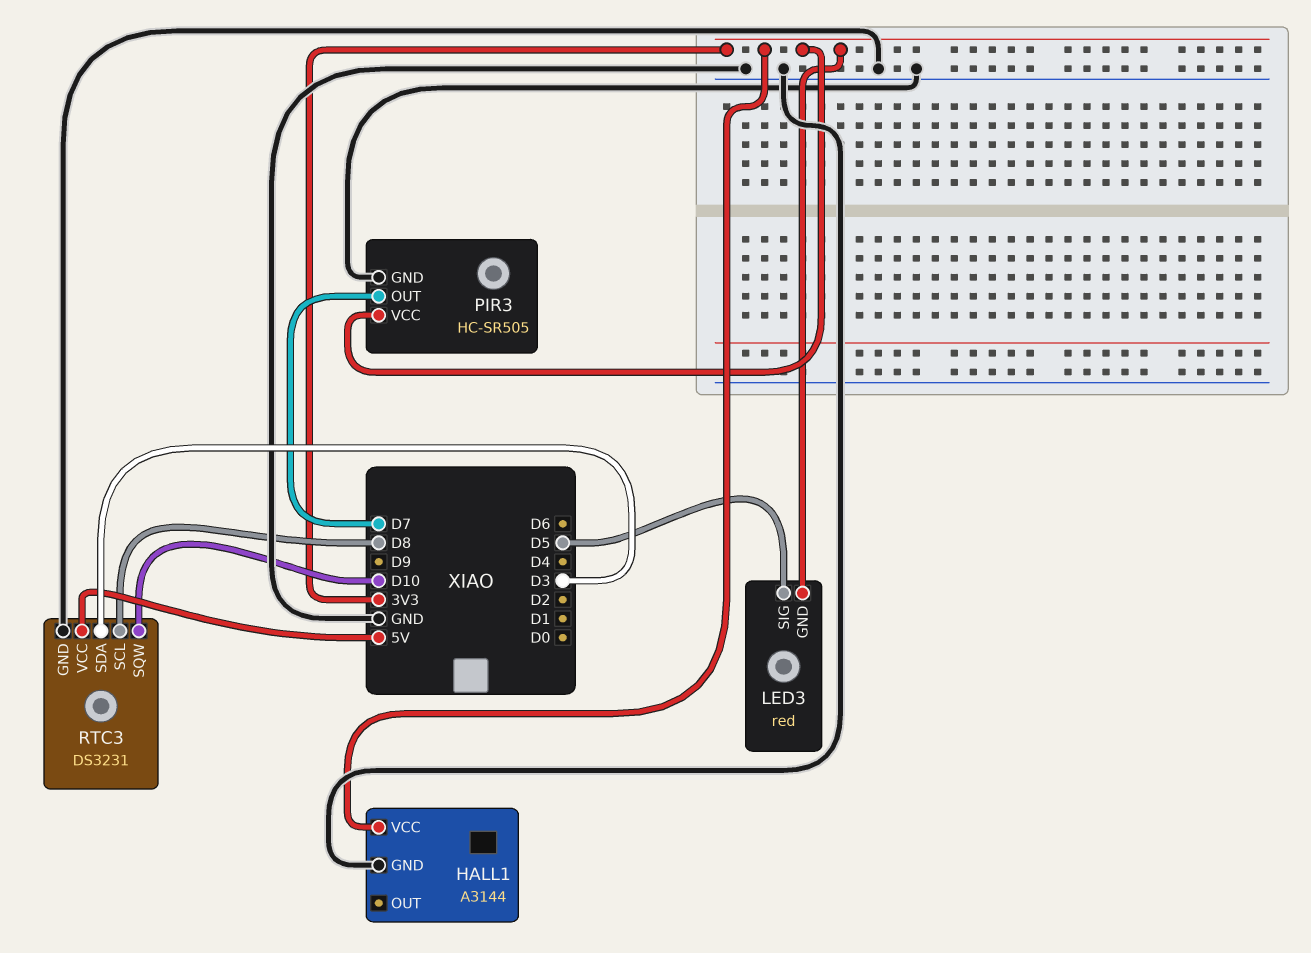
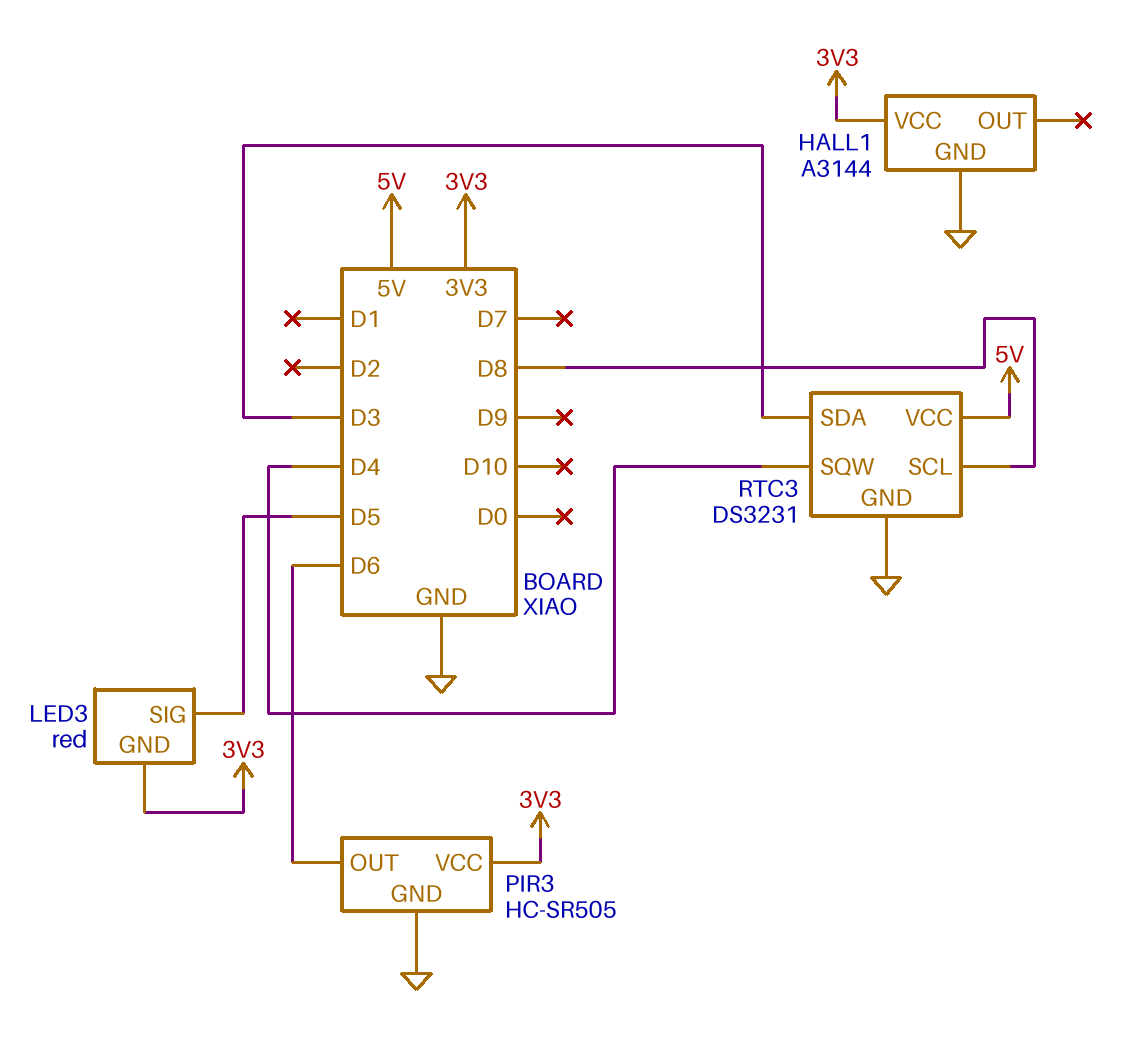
PIR3 pin OUT: D7 -> D6
RTC3 pin SQW: D10 -> D4

